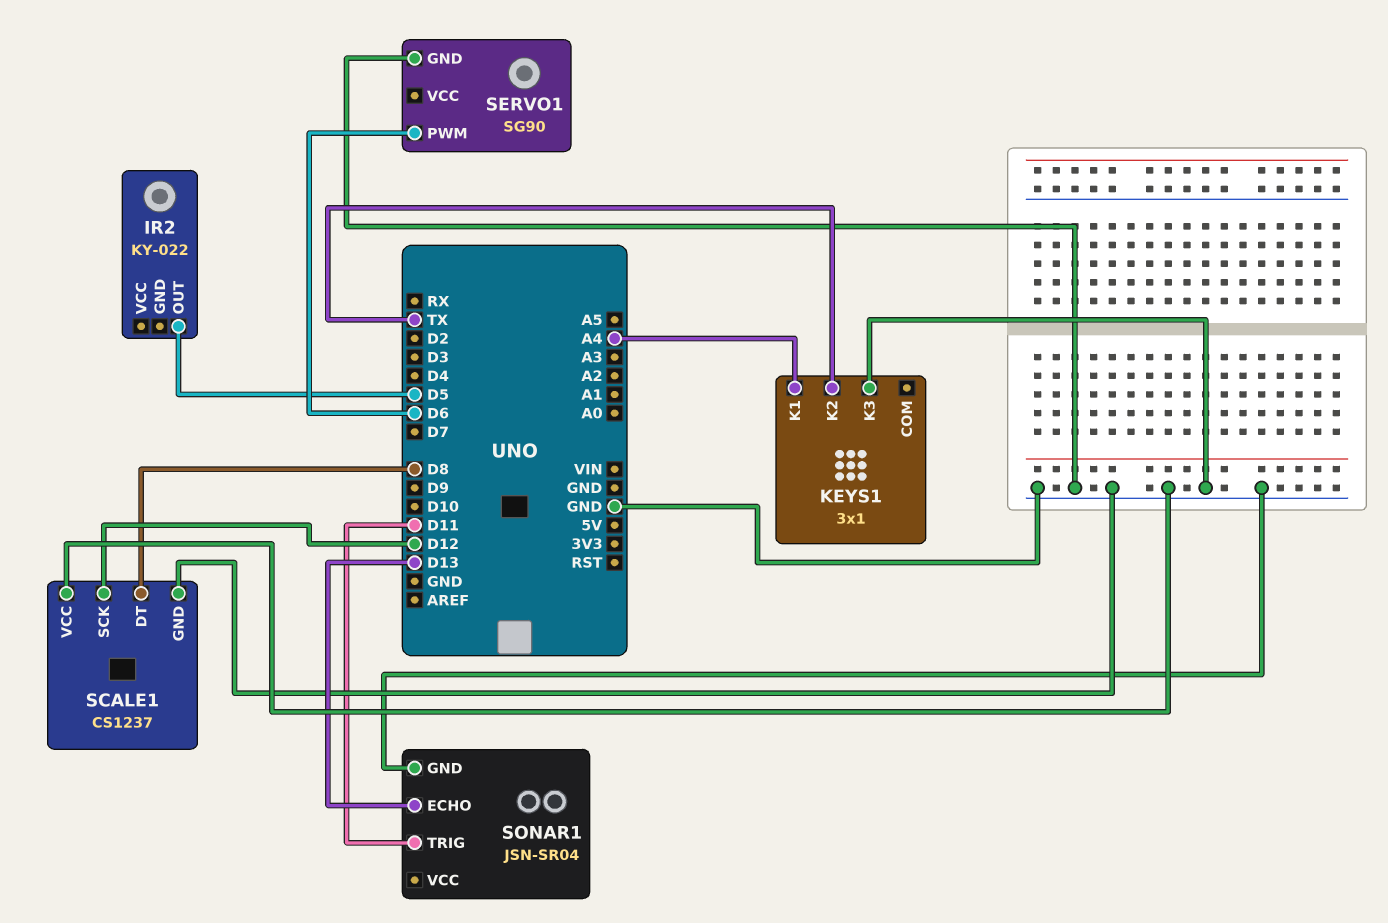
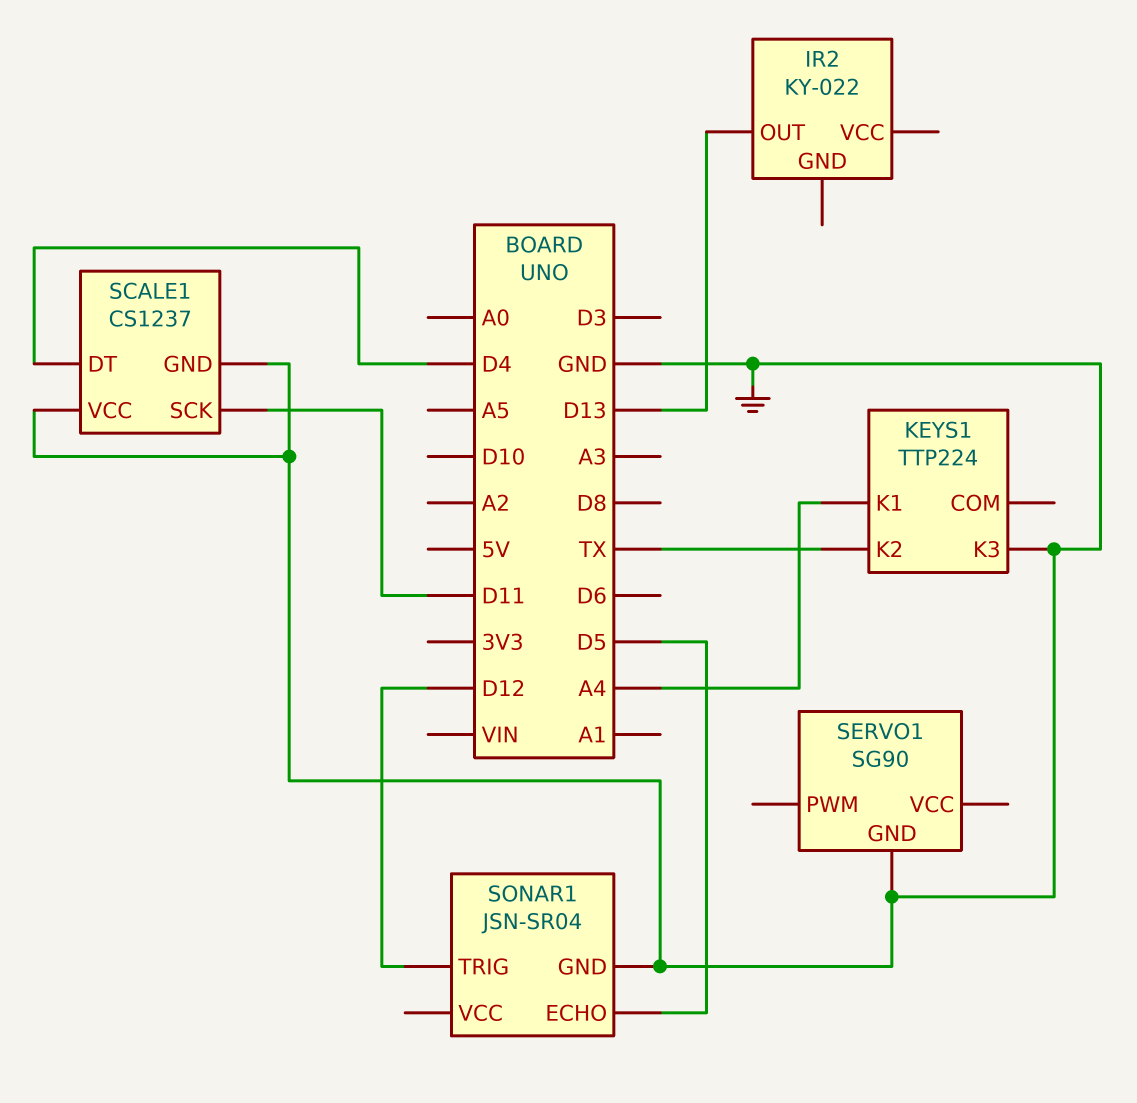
IR2 pin OUT: D5 -> D13
KEYS1: 3x1 -> TTP224
SCALE1 pin DT: D8 -> D4
SCALE1 pin SCK: D12 -> D11
SERVO1 pin PWM: D6 -> none
SONAR1 pin ECHO: D13 -> D5
SONAR1 pin TRIG: D11 -> D12

